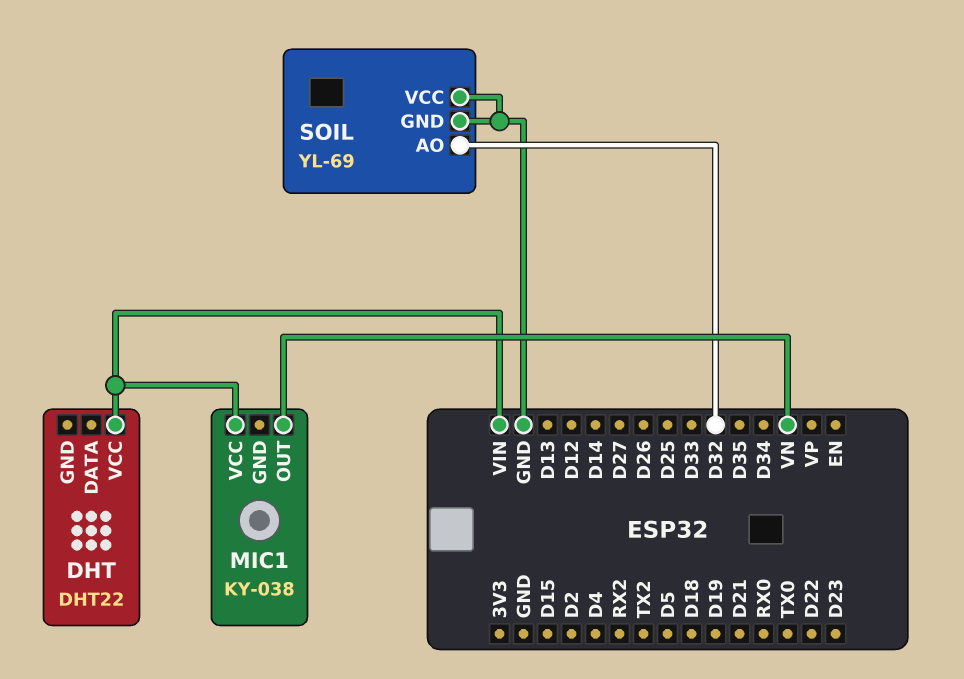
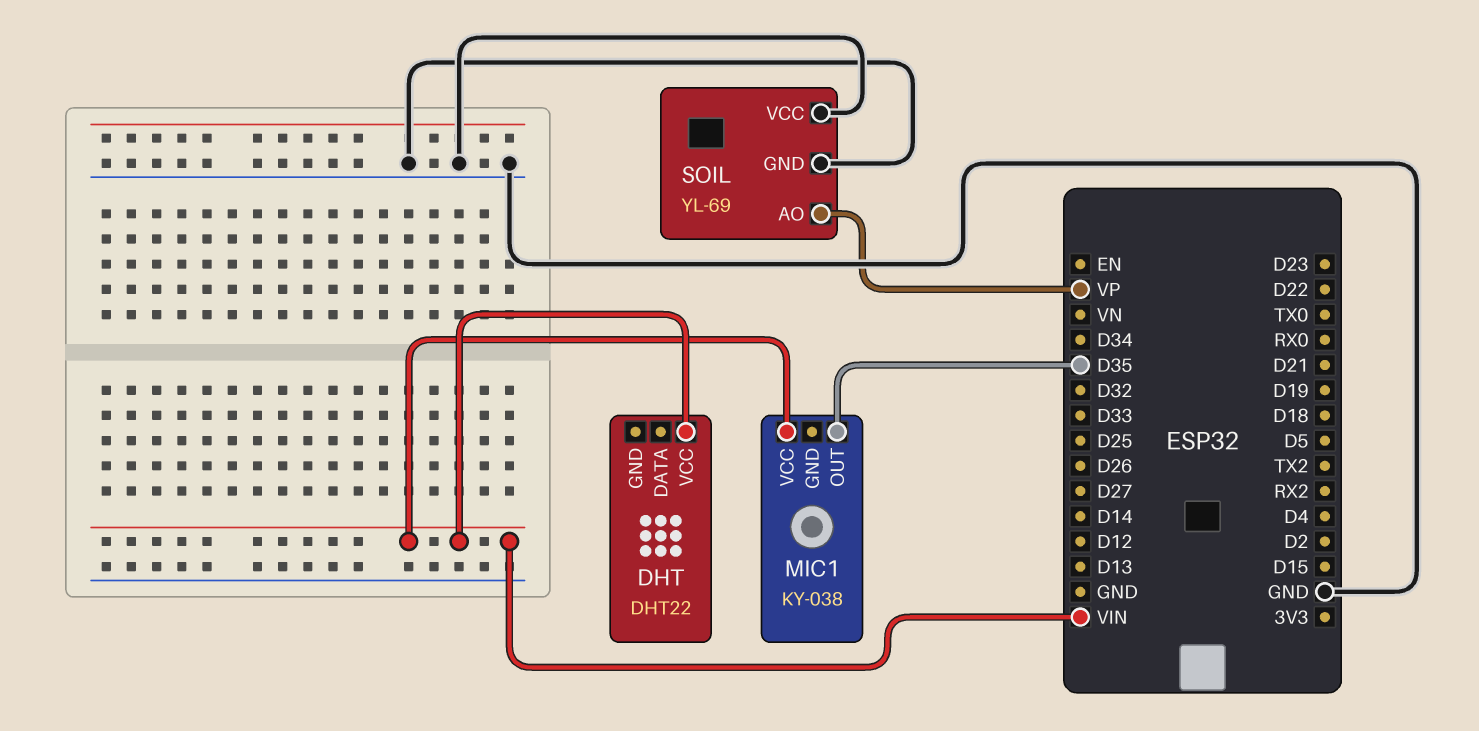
MIC1 pin OUT: VN -> D35
SOIL pin AO: D32 -> VP

